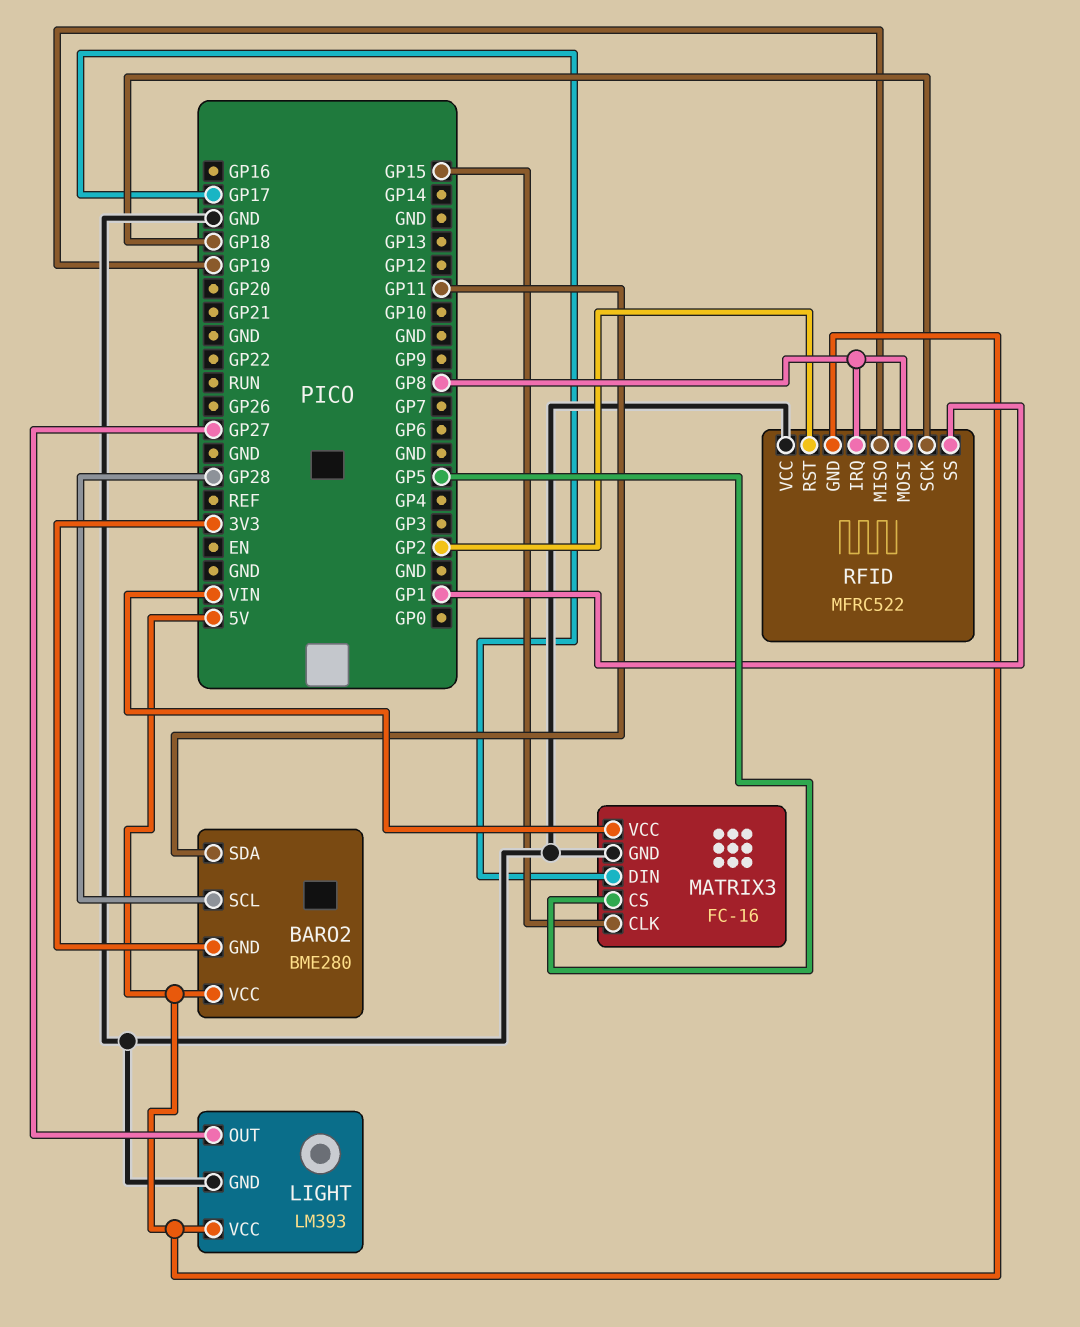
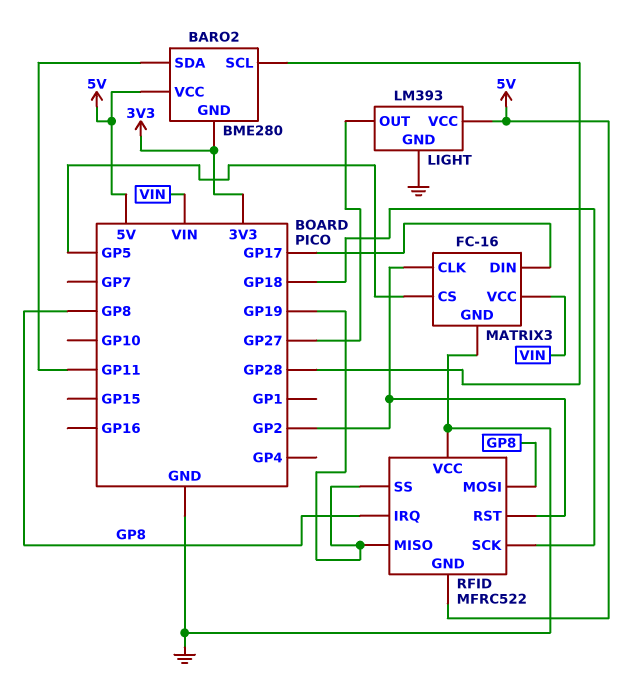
MATRIX3 pin CLK: GP15 -> GP2
RFID pin SS: GP1 -> GP19

